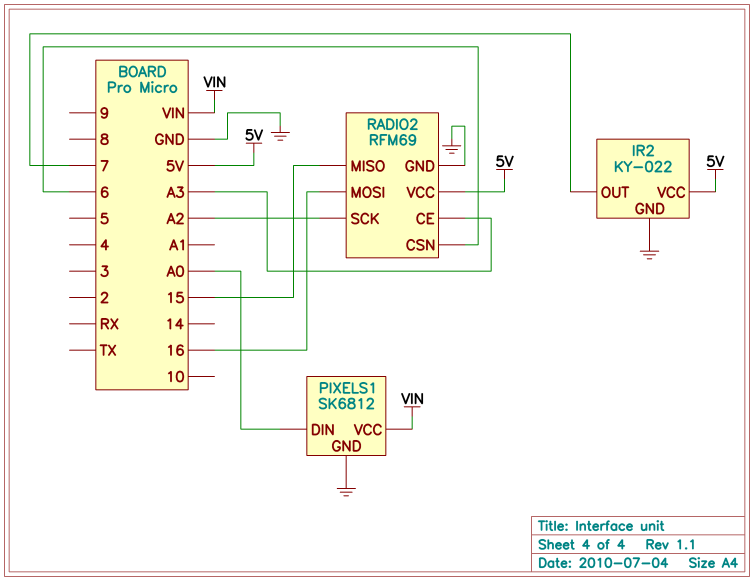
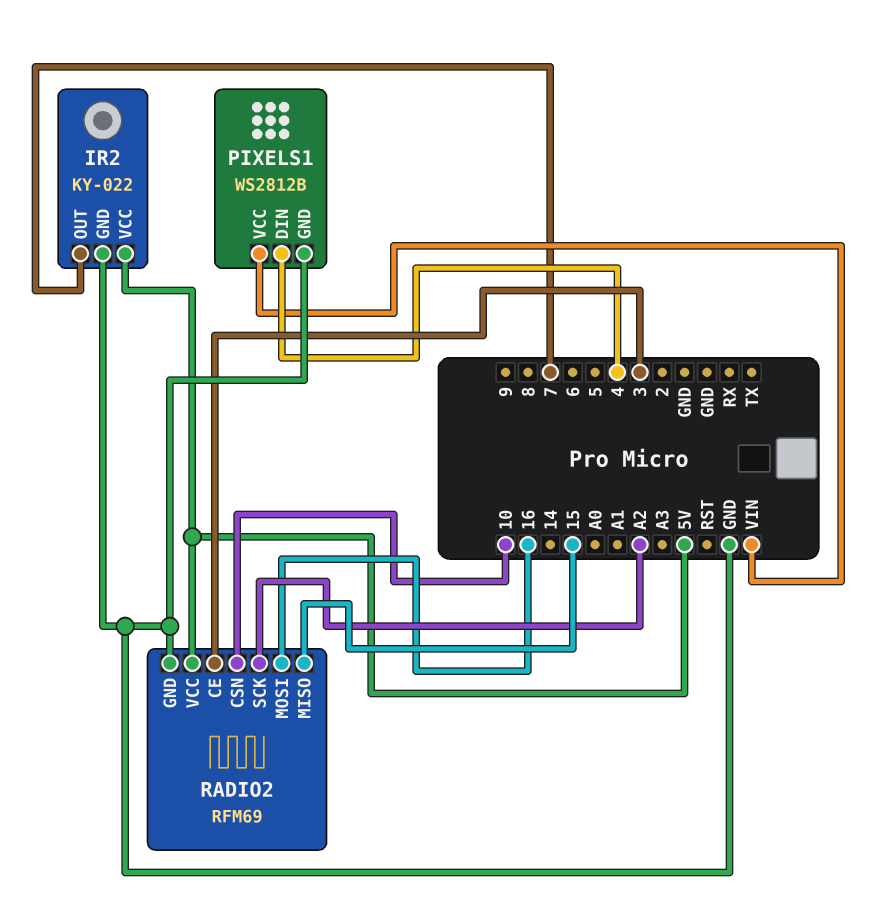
PIXELS1: SK6812 -> WS2812B
PIXELS1 pin DIN: A0 -> 4
RADIO2 pin CE: A3 -> 3
RADIO2 pin CSN: 6 -> 10

